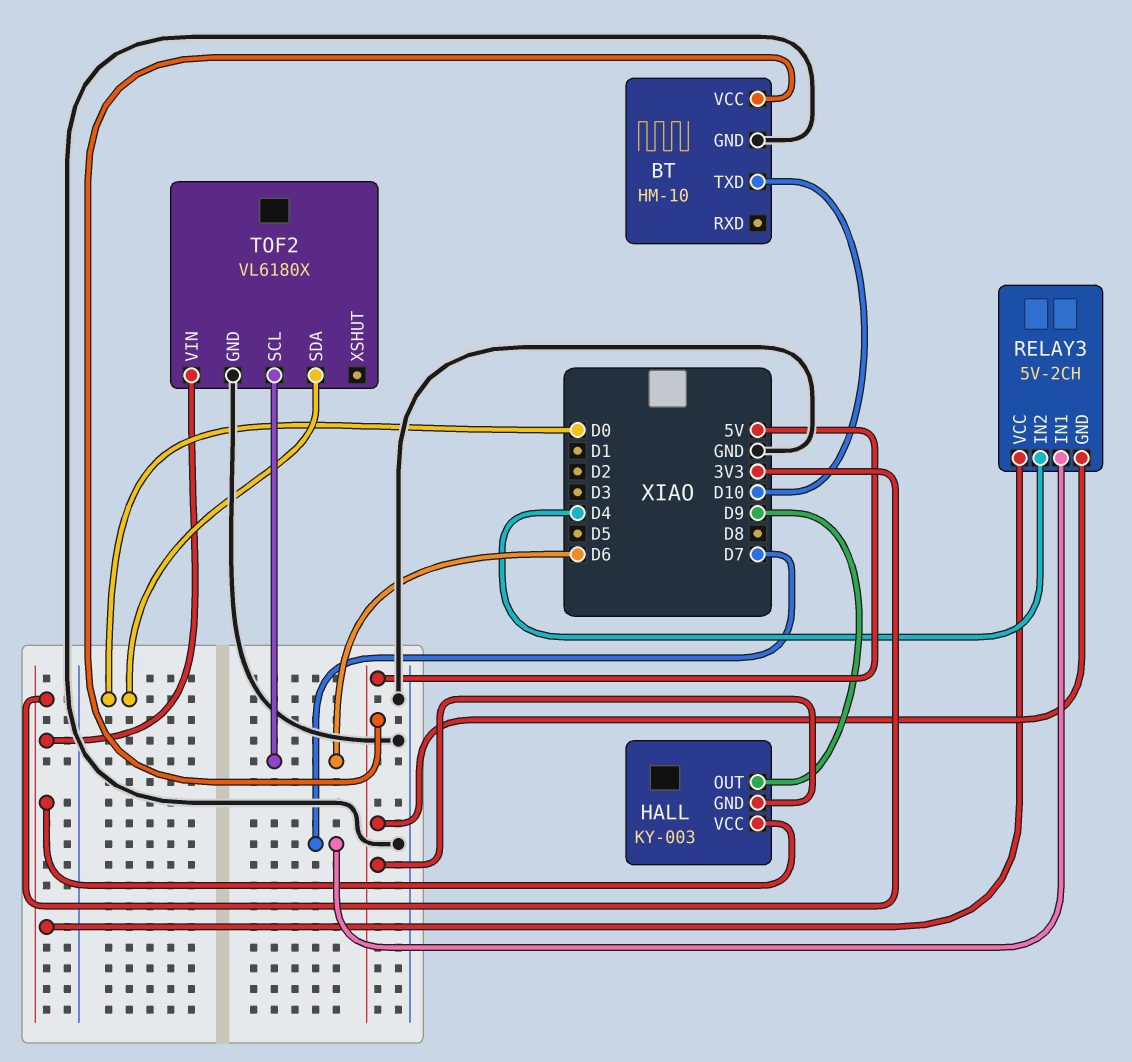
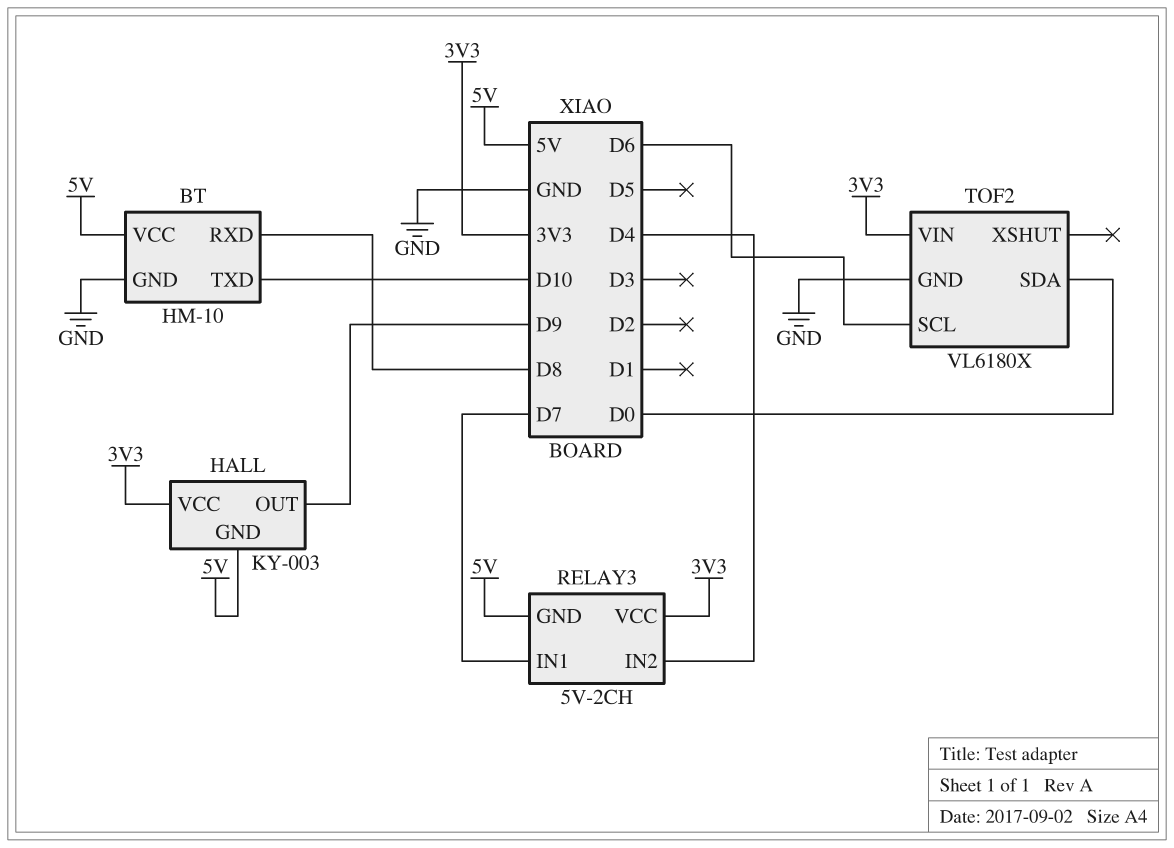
BT pin RXD: none -> D8

